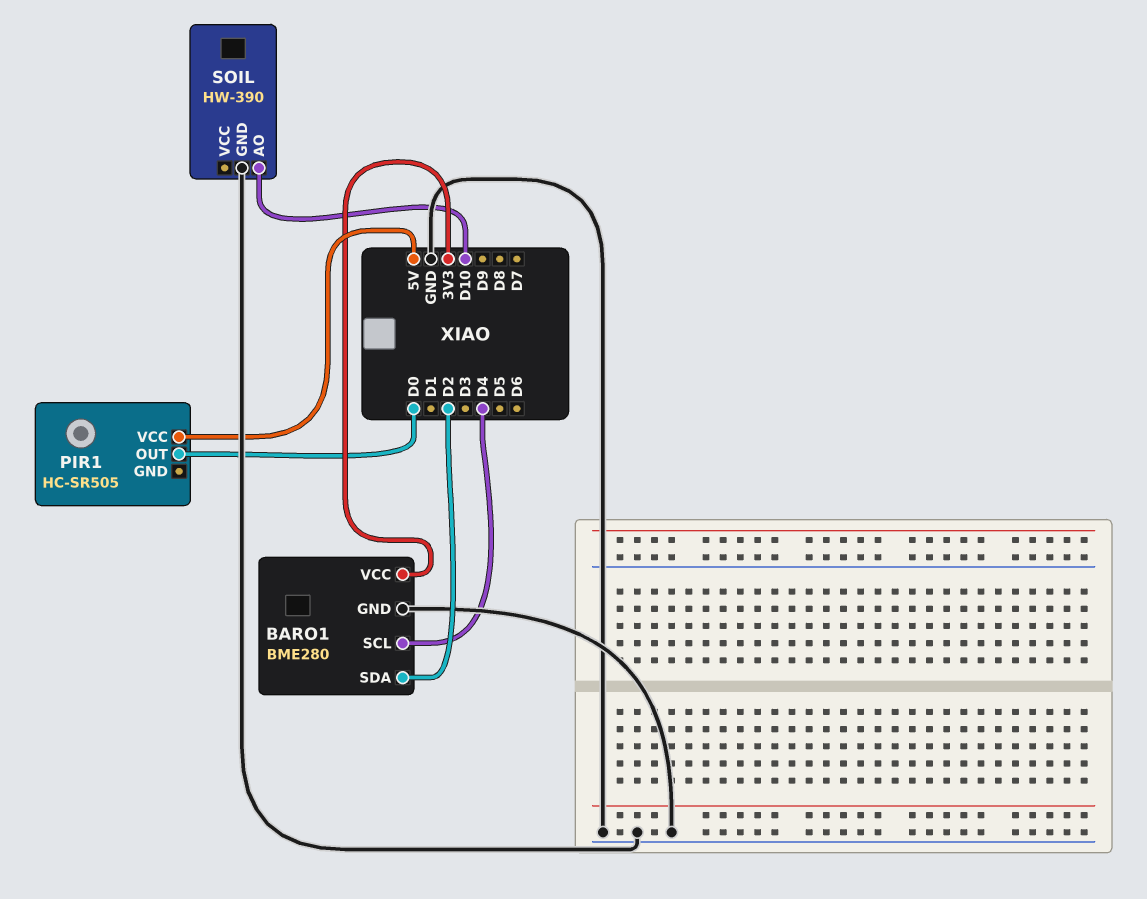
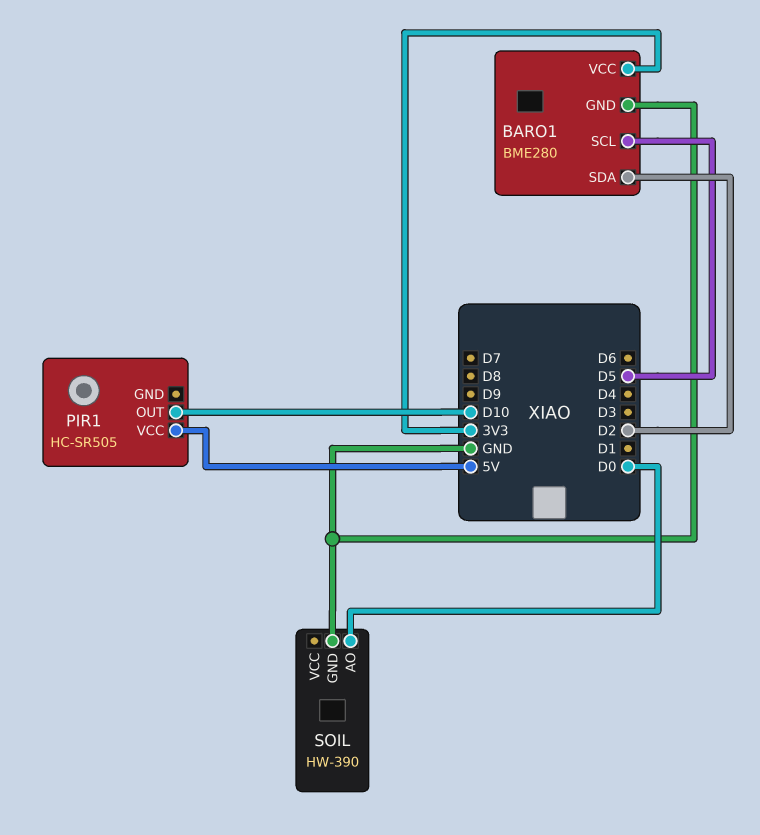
BARO1 pin SCL: D4 -> D5
PIR1 pin OUT: D0 -> D10
SOIL pin AO: D10 -> D0

